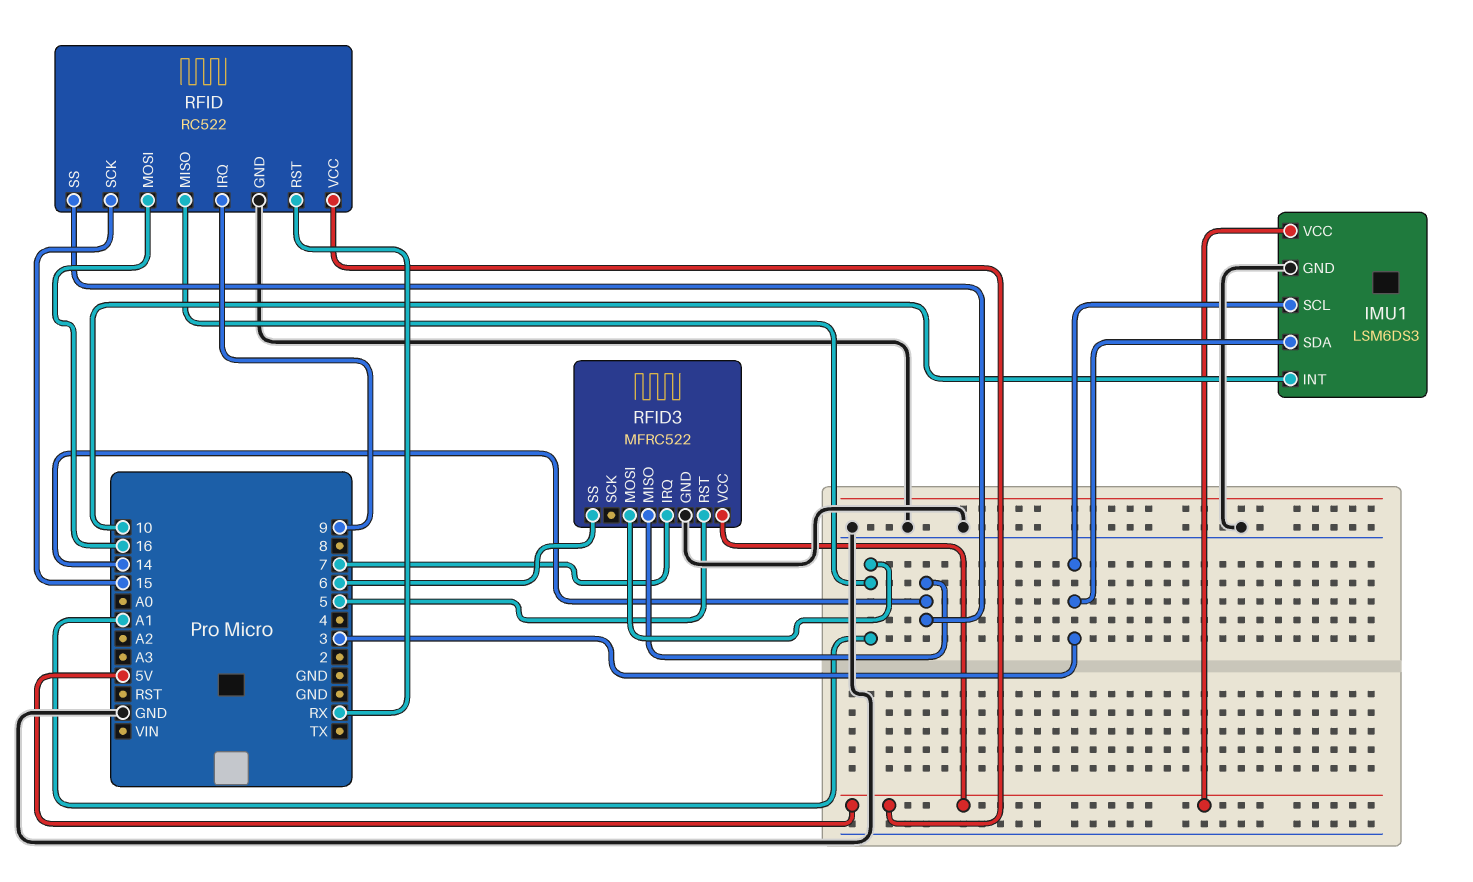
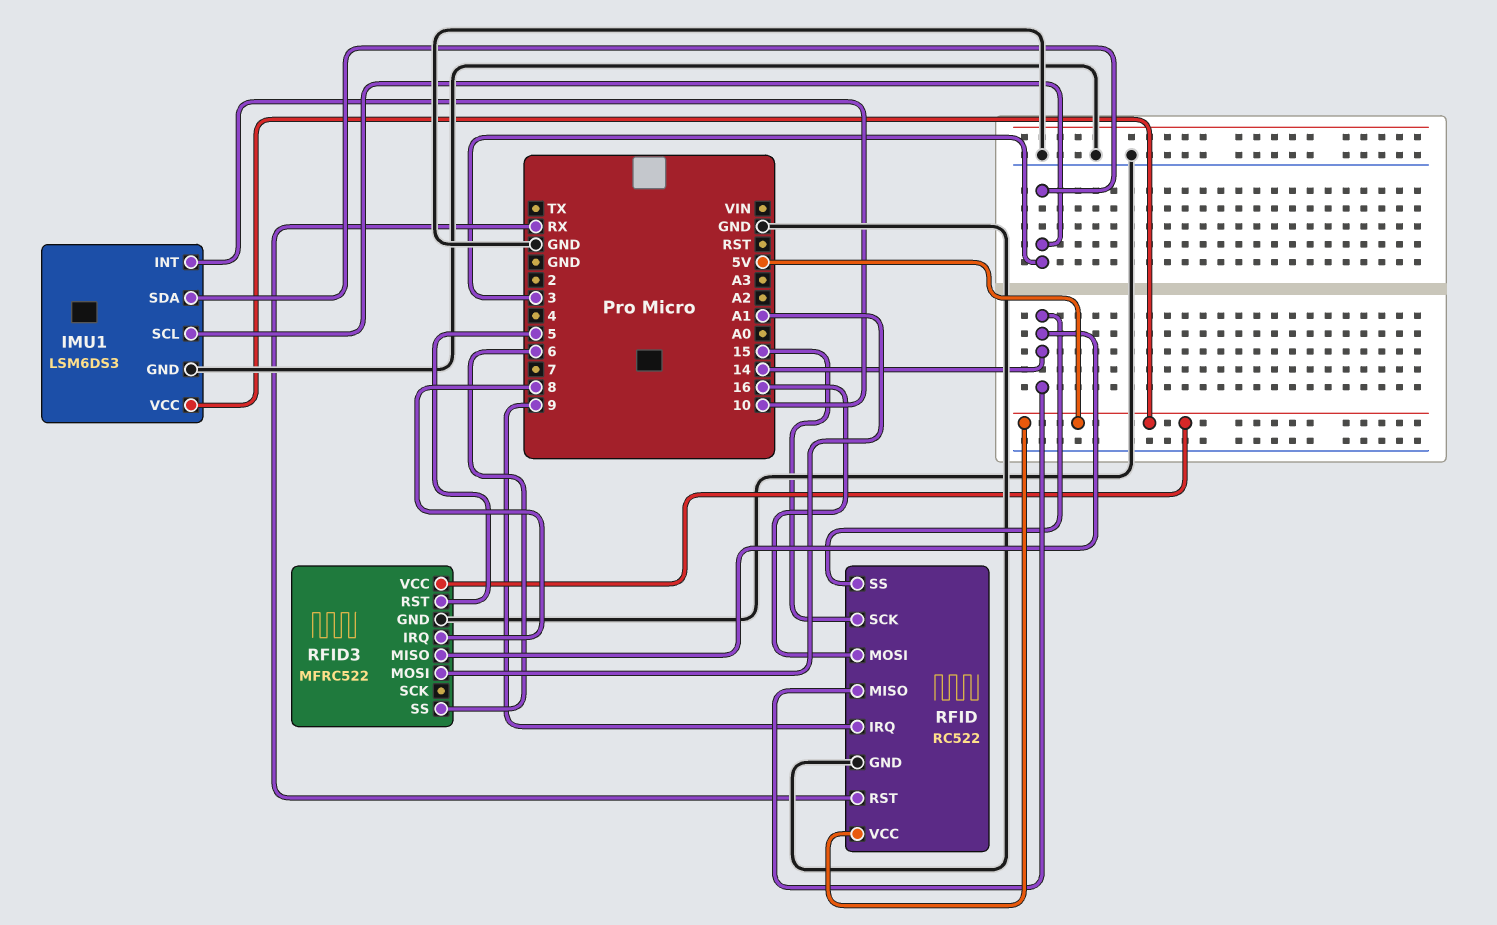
RFID pin MISO: A1 -> 14
RFID3 pin IRQ: 7 -> 8

